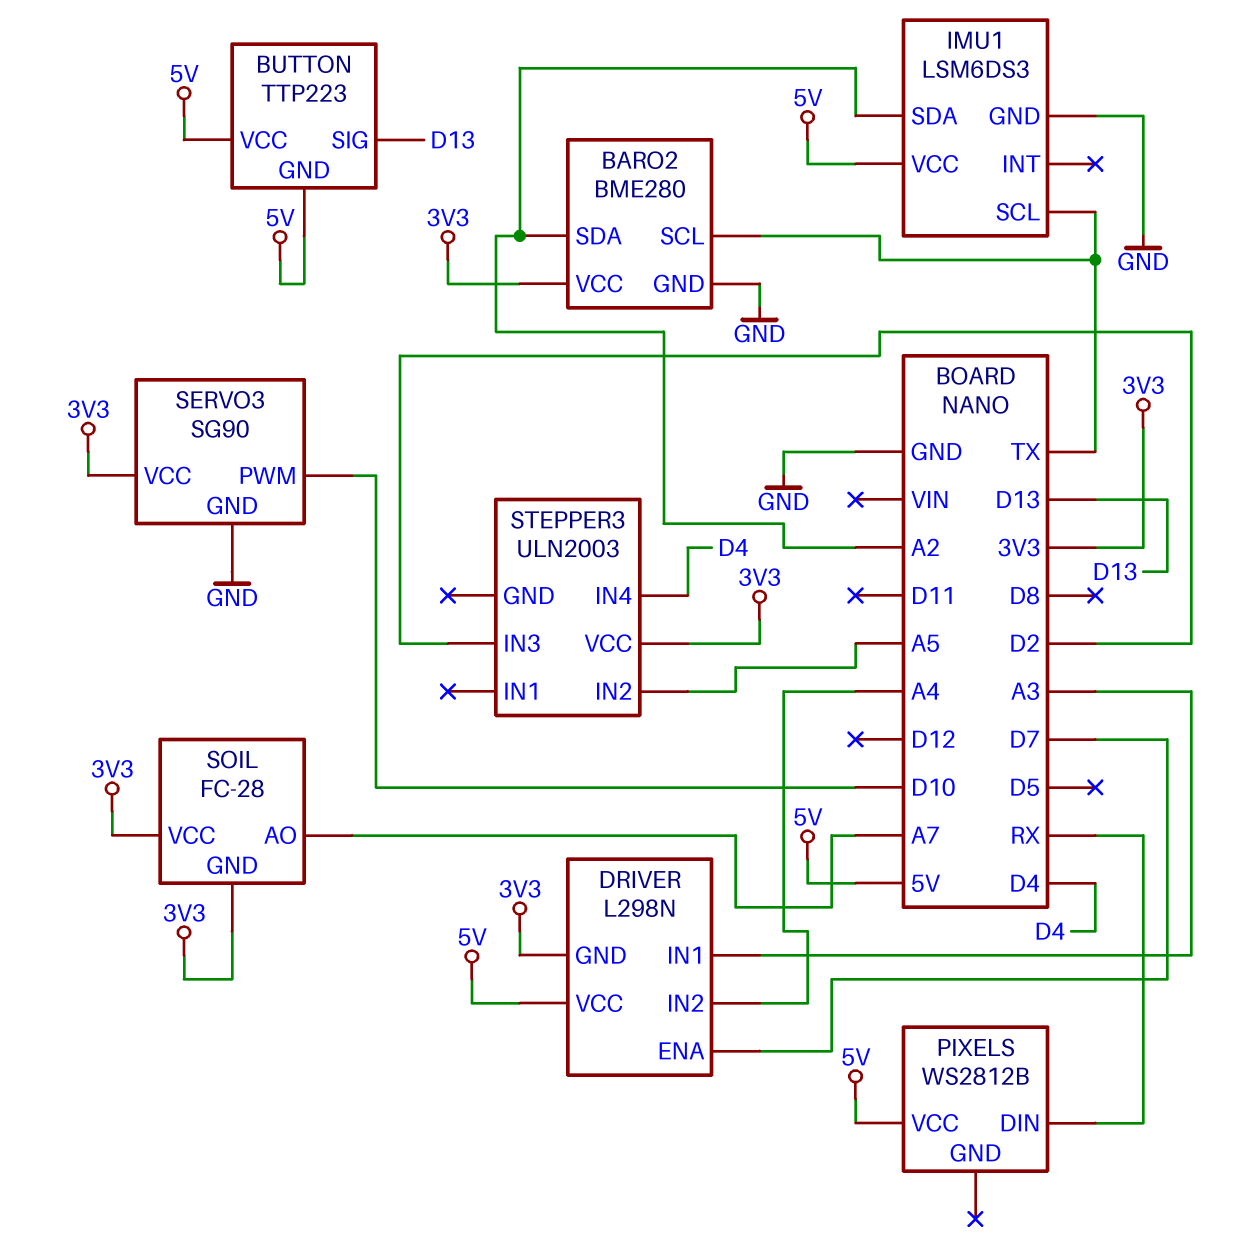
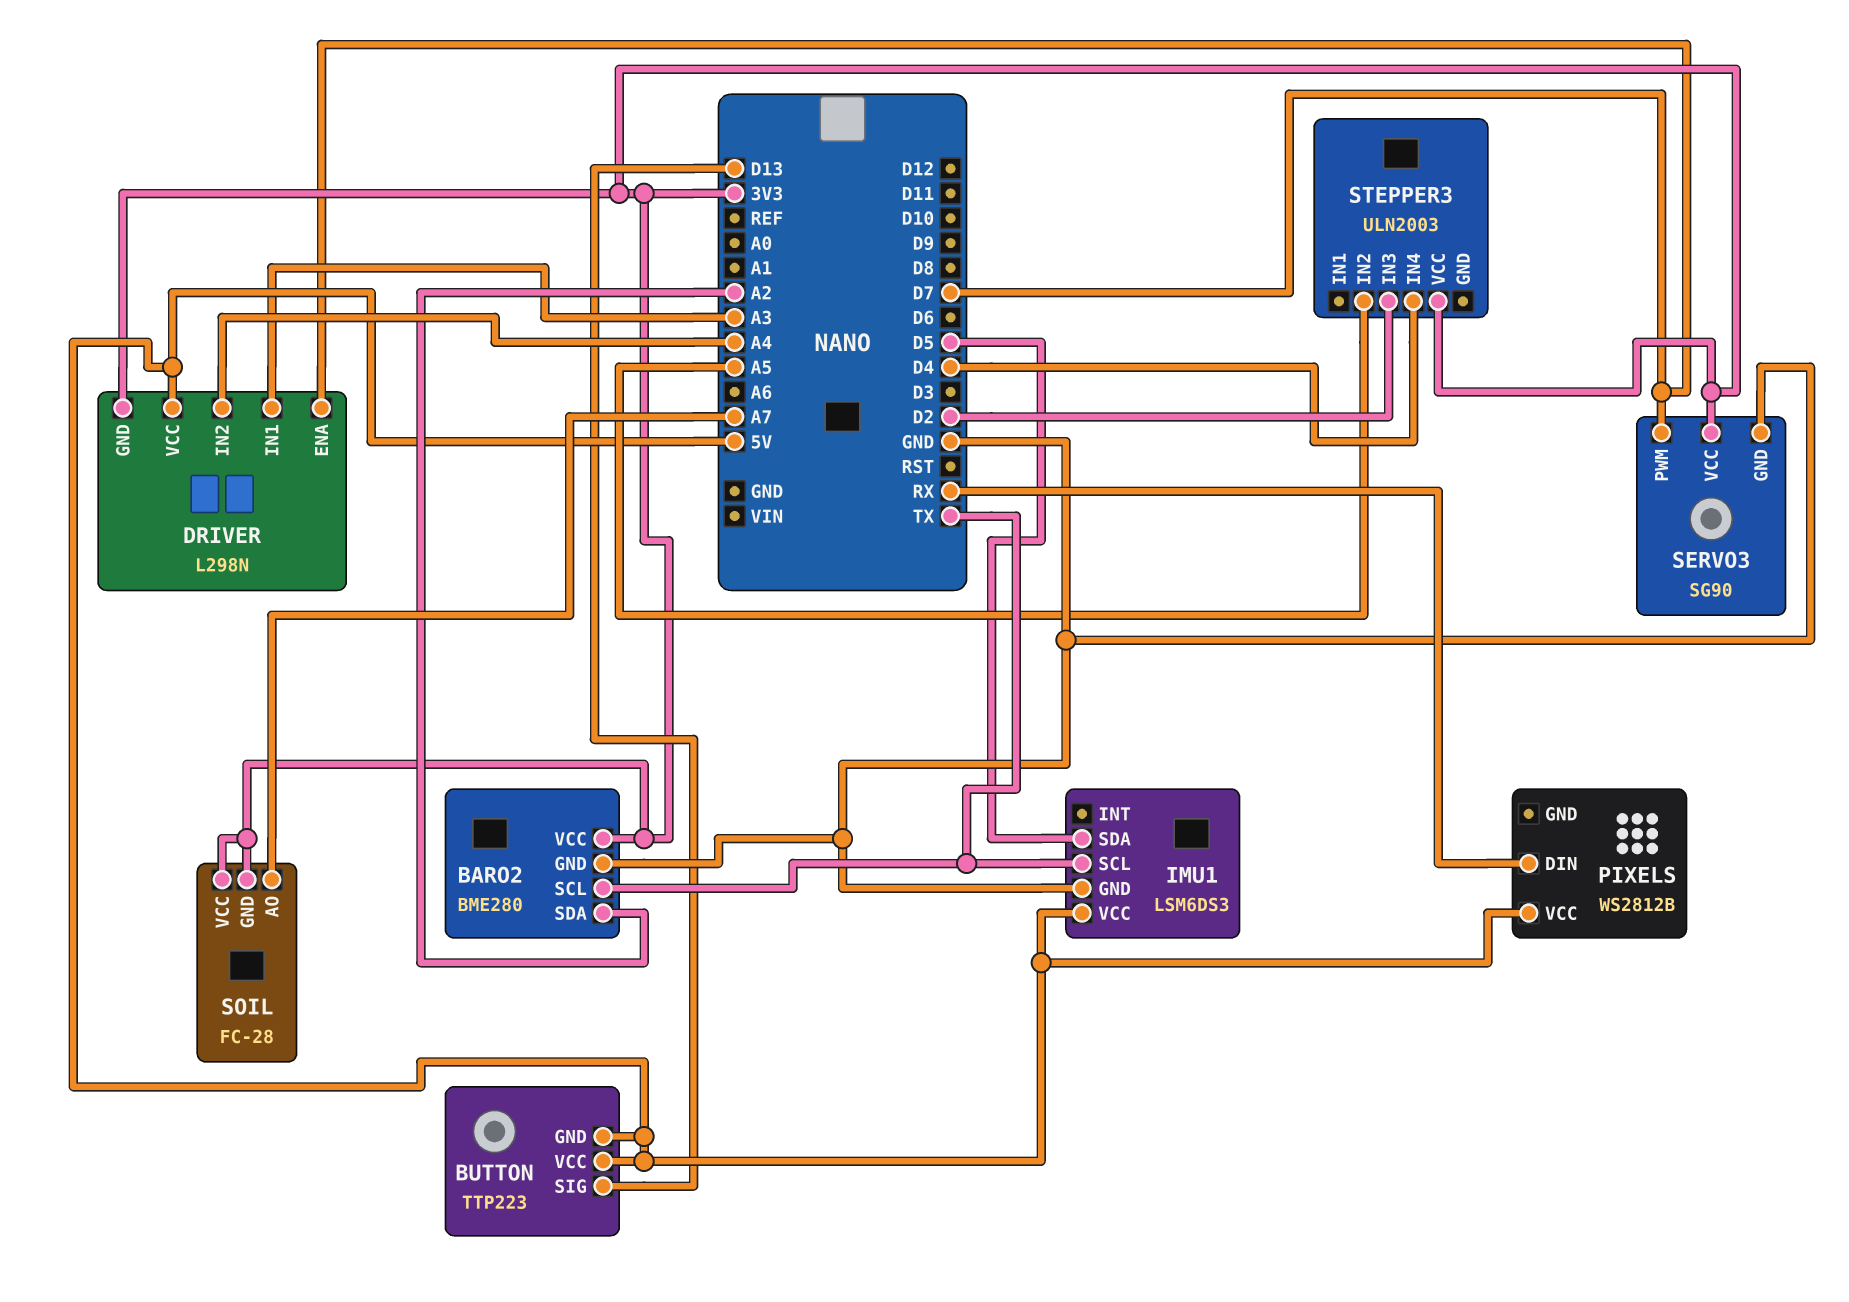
IMU1 pin SDA: A2 -> D5
SERVO3 pin PWM: D10 -> D7

